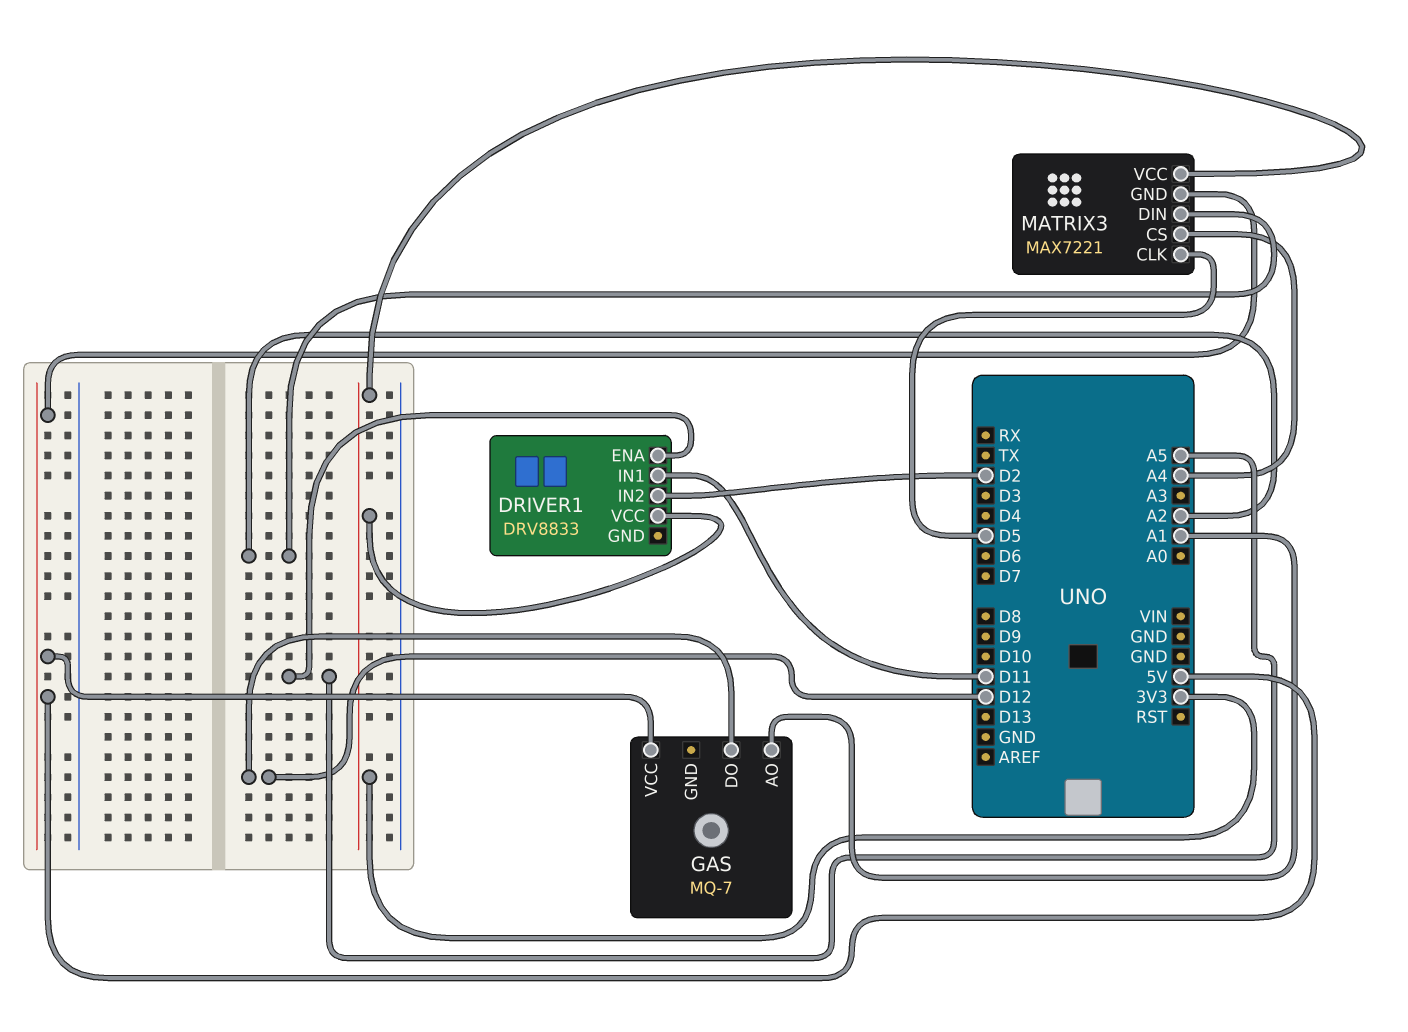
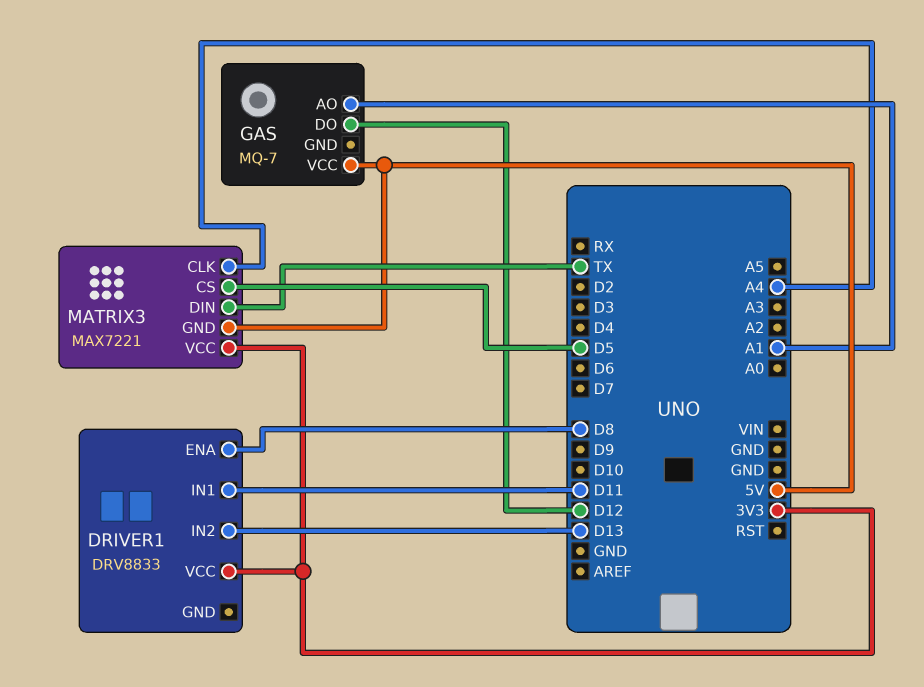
DRIVER1 pin ENA: A5 -> D8
DRIVER1 pin IN2: D2 -> D13
MATRIX3 pin CLK: D5 -> A4
MATRIX3 pin CS: A4 -> D5
MATRIX3 pin DIN: A2 -> TX

